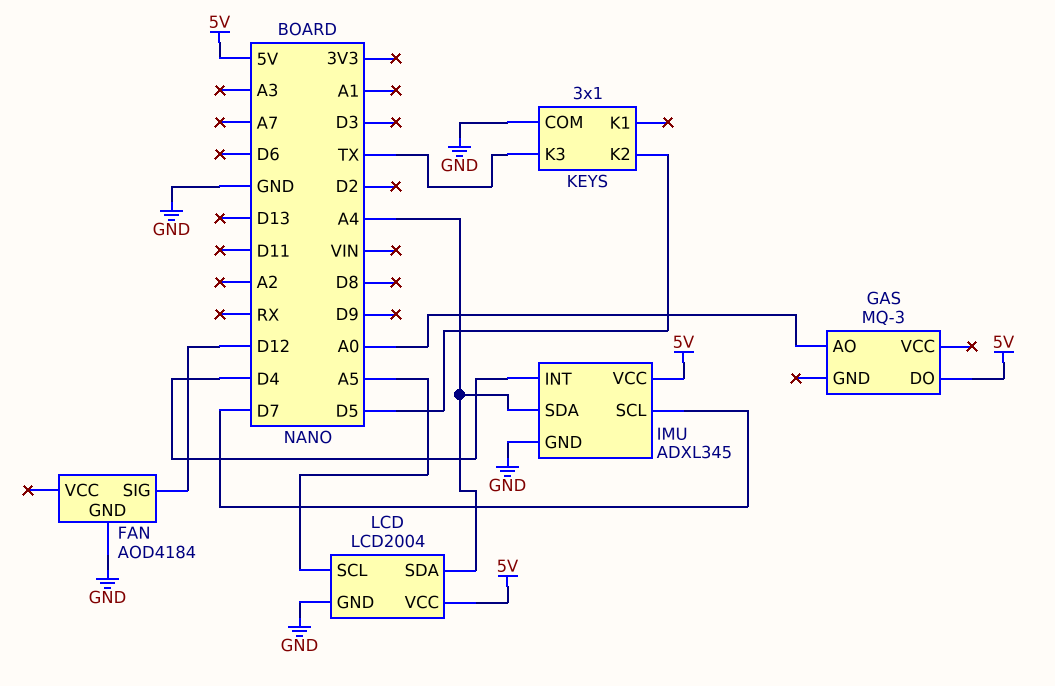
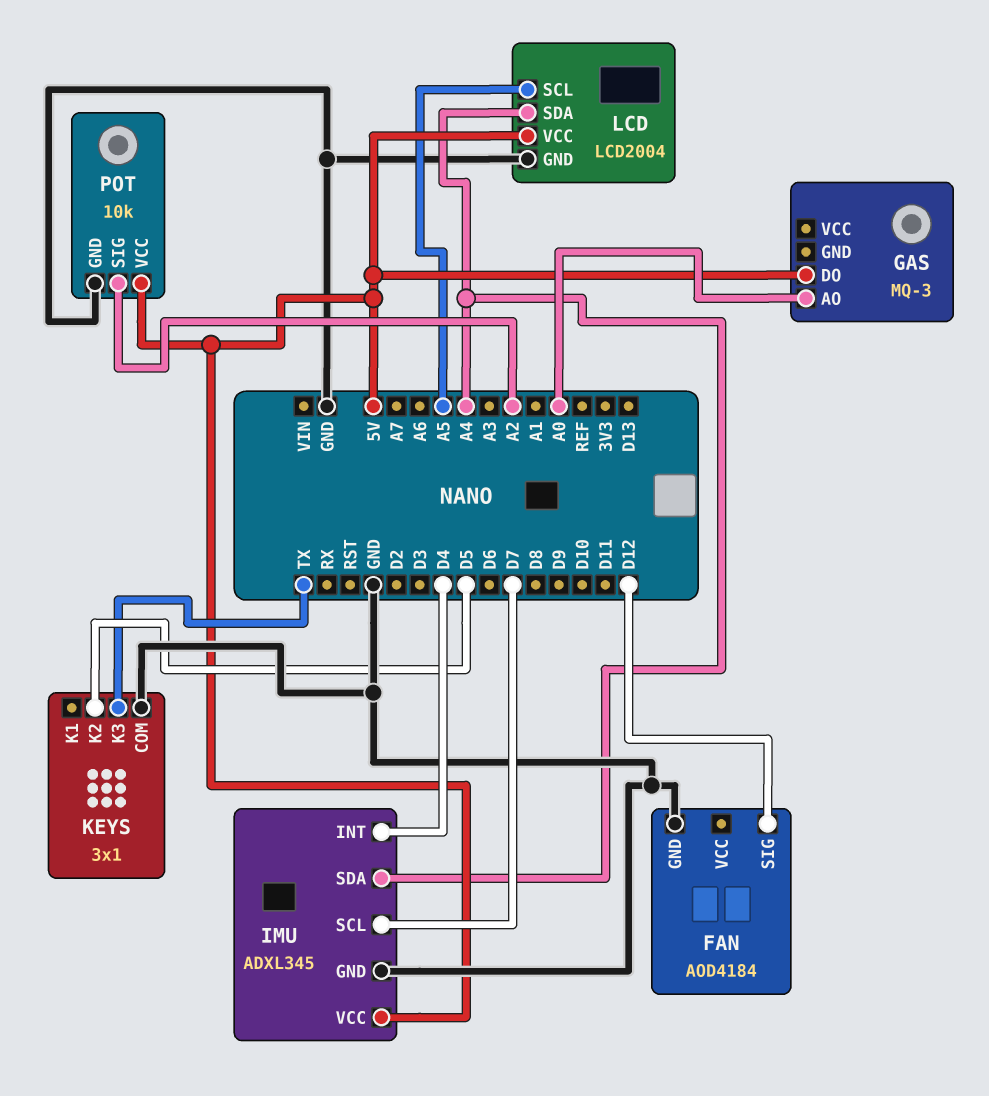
POT: none -> 10k
POT pin GND: none -> GND
POT pin SIG: none -> A2
POT pin VCC: none -> 5V

